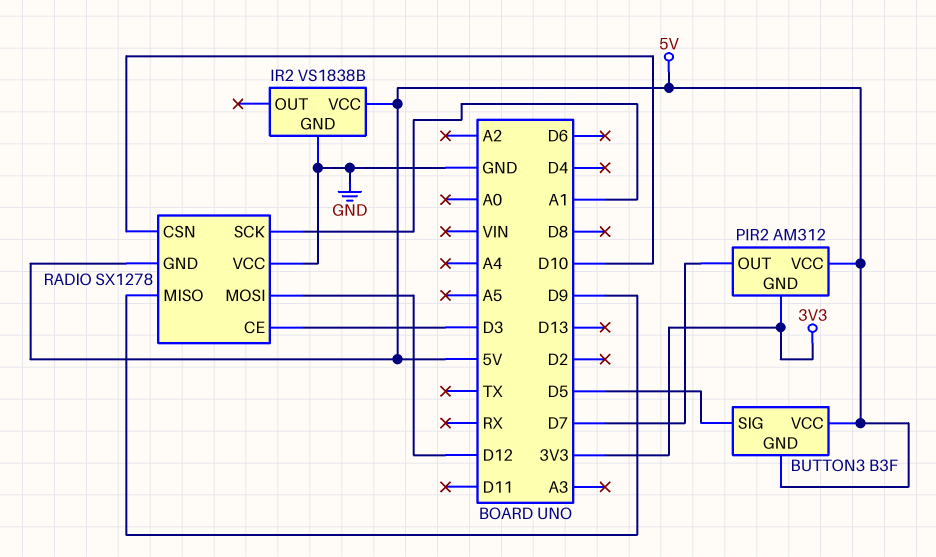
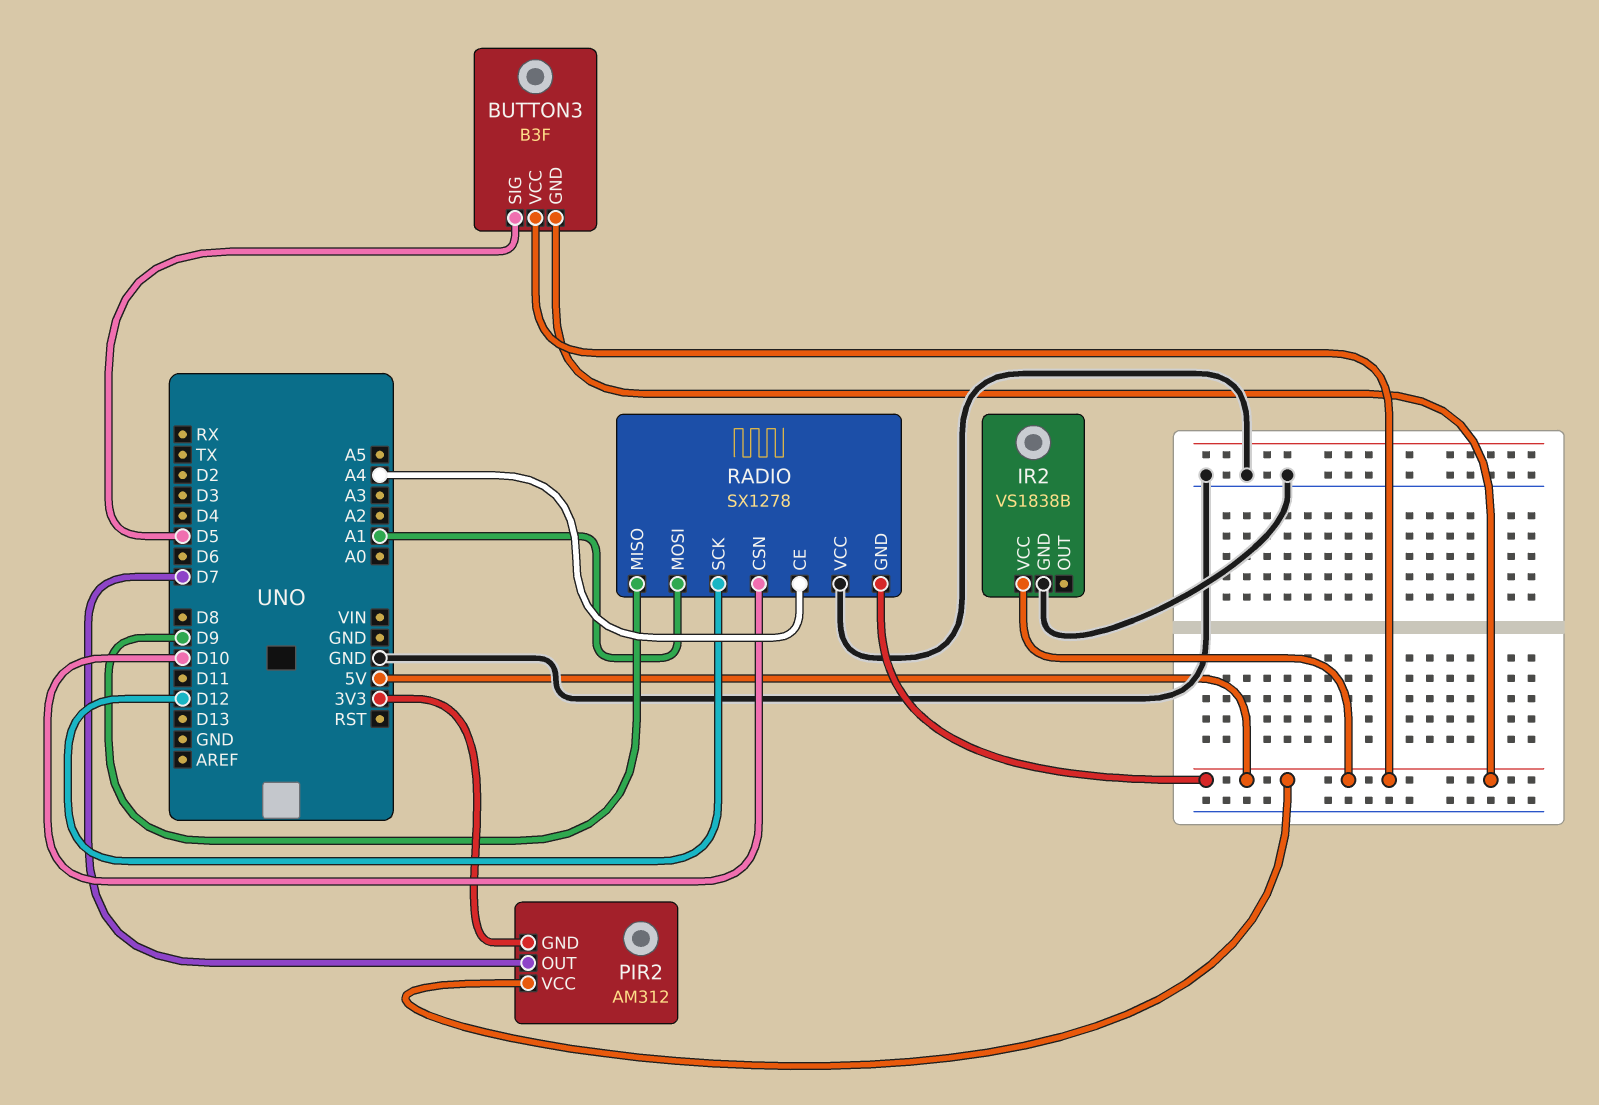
RADIO pin CE: D3 -> A4
RADIO pin MOSI: D12 -> A1
RADIO pin SCK: A1 -> D12

